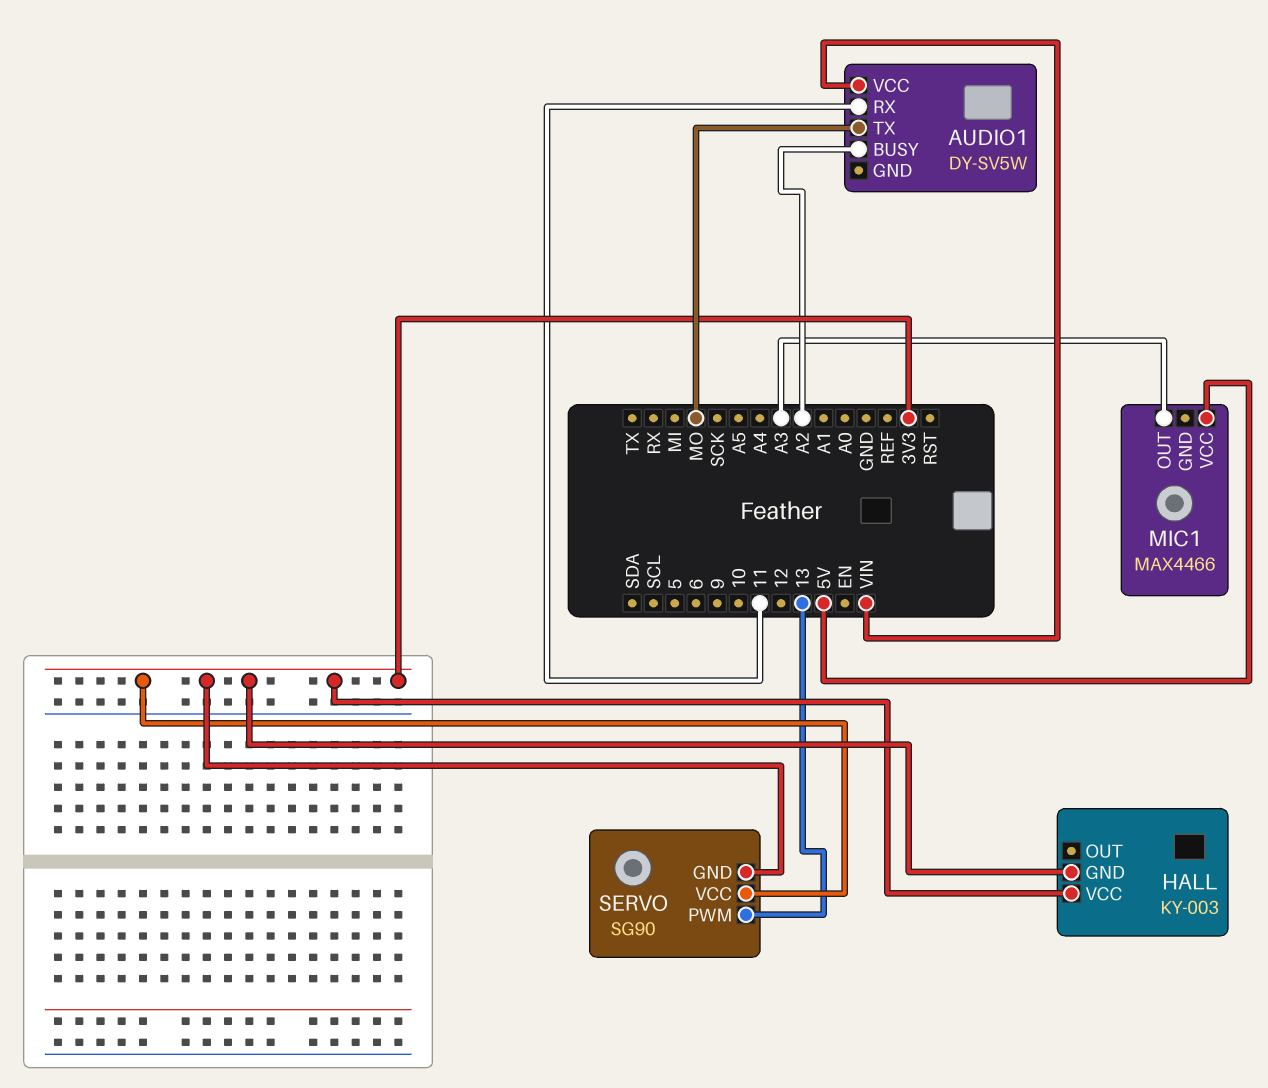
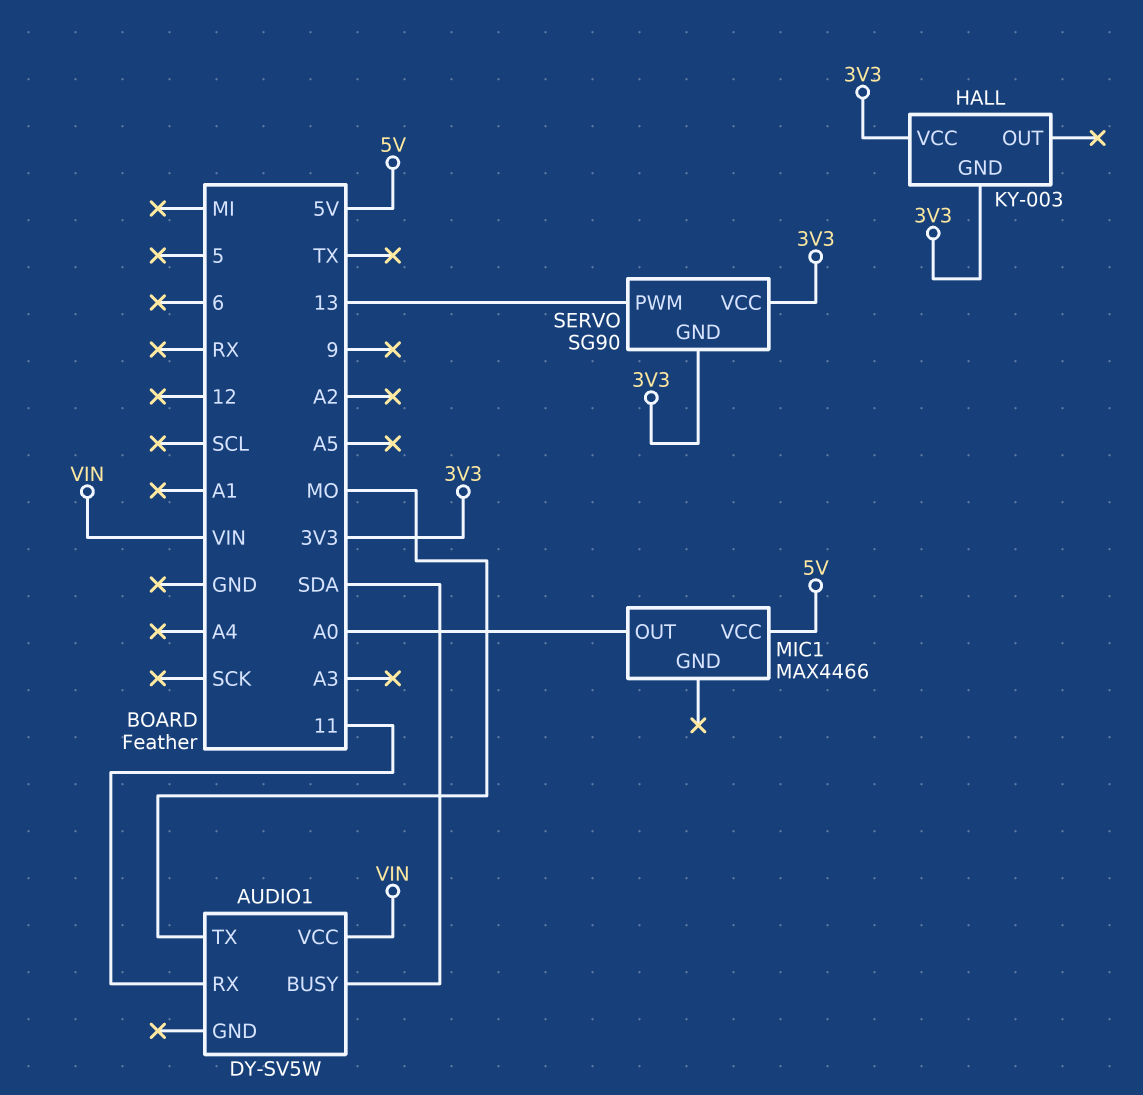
AUDIO1 pin BUSY: A2 -> SDA
MIC1 pin OUT: A3 -> A0

